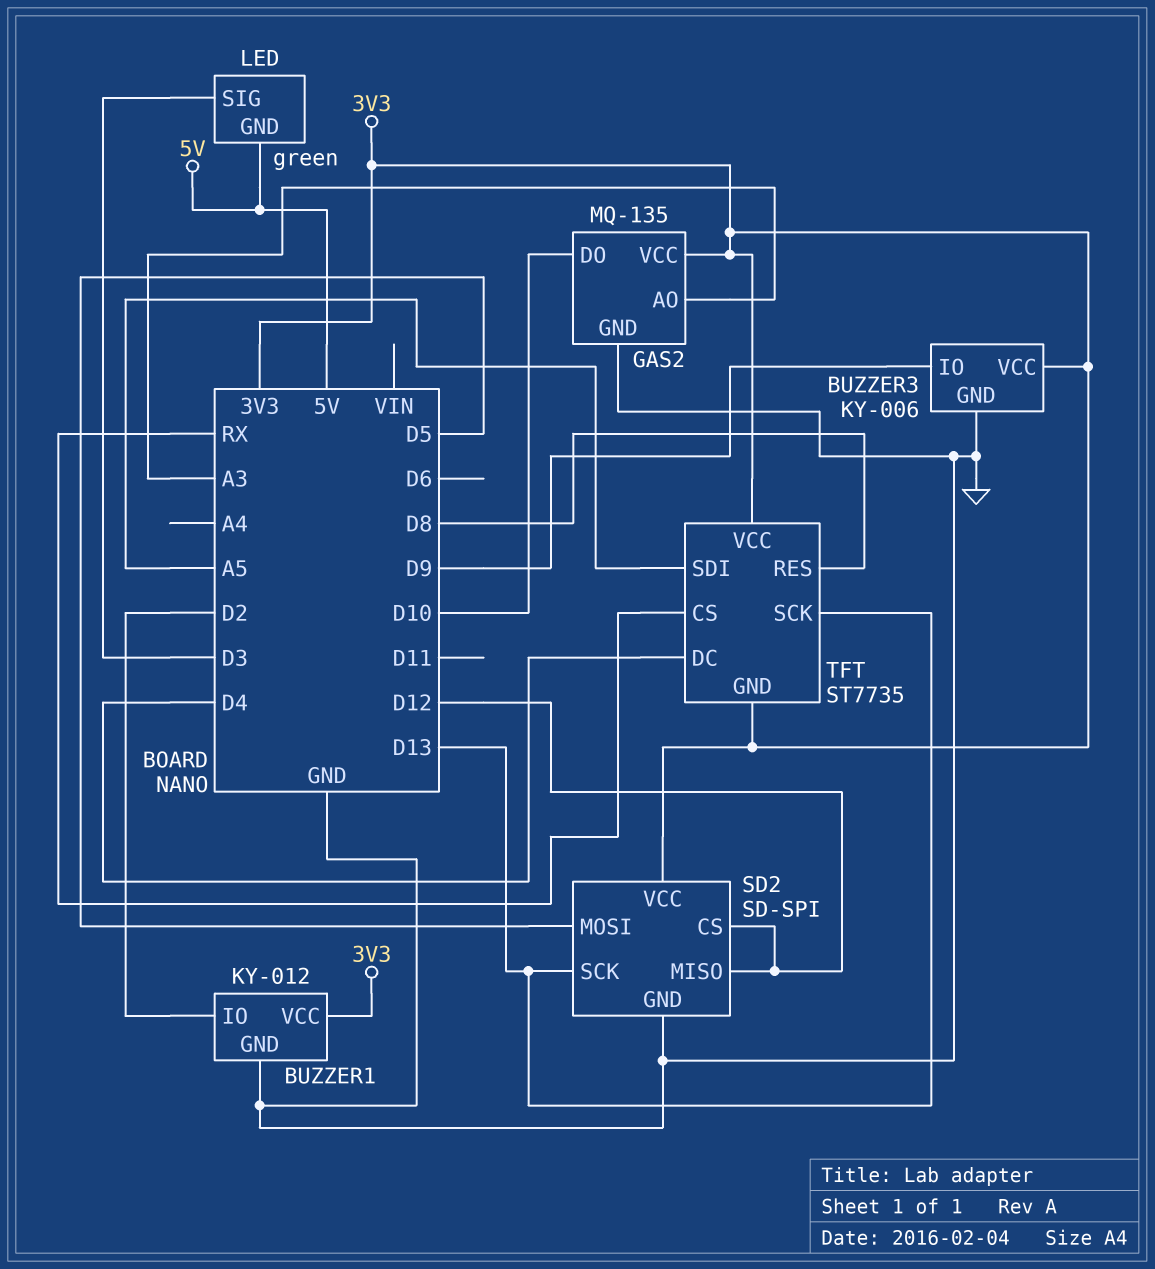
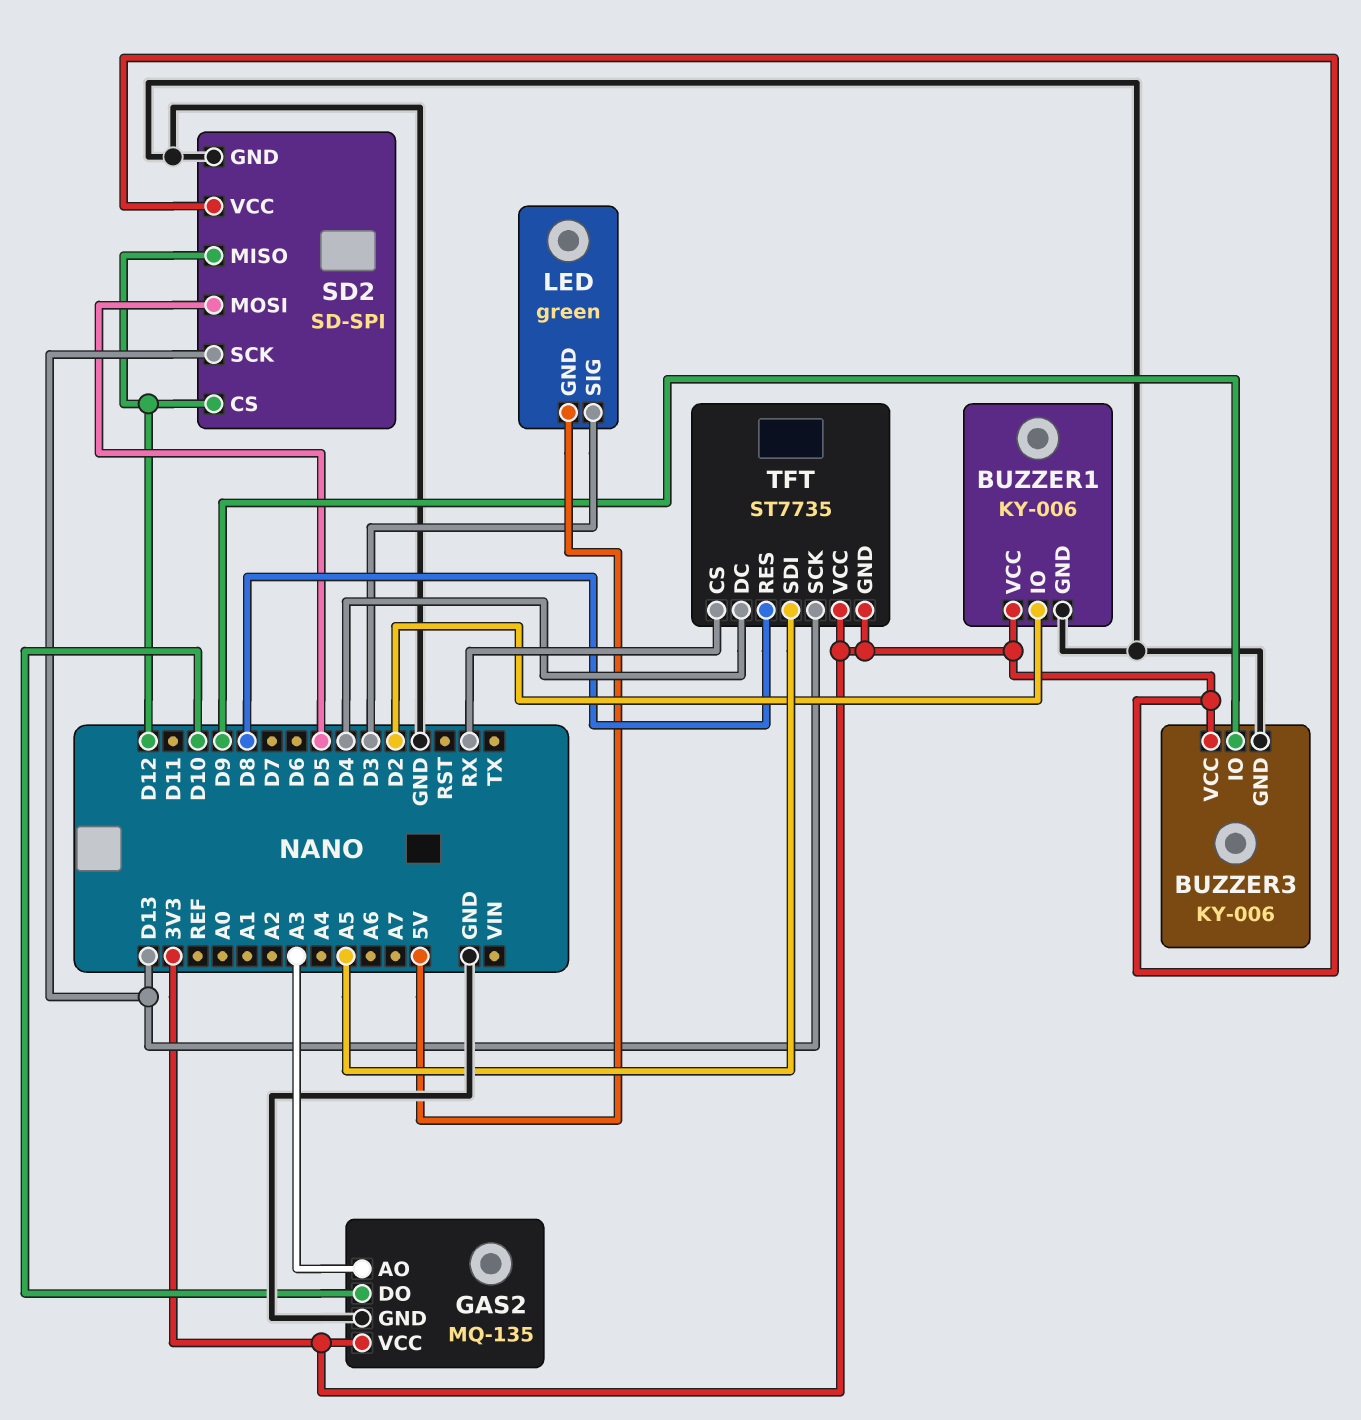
BUZZER1: KY-012 -> KY-006

